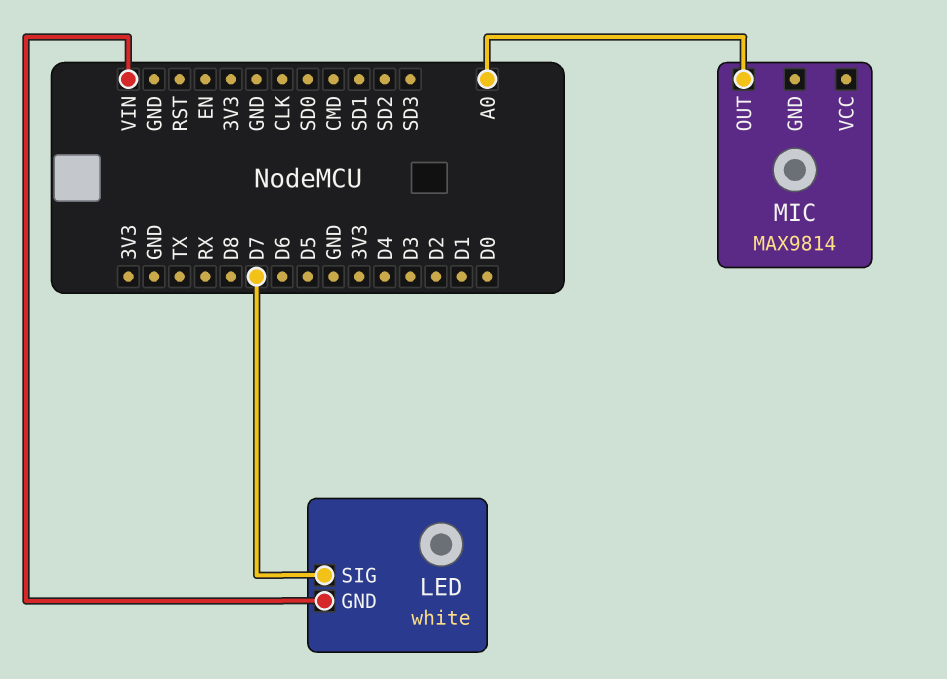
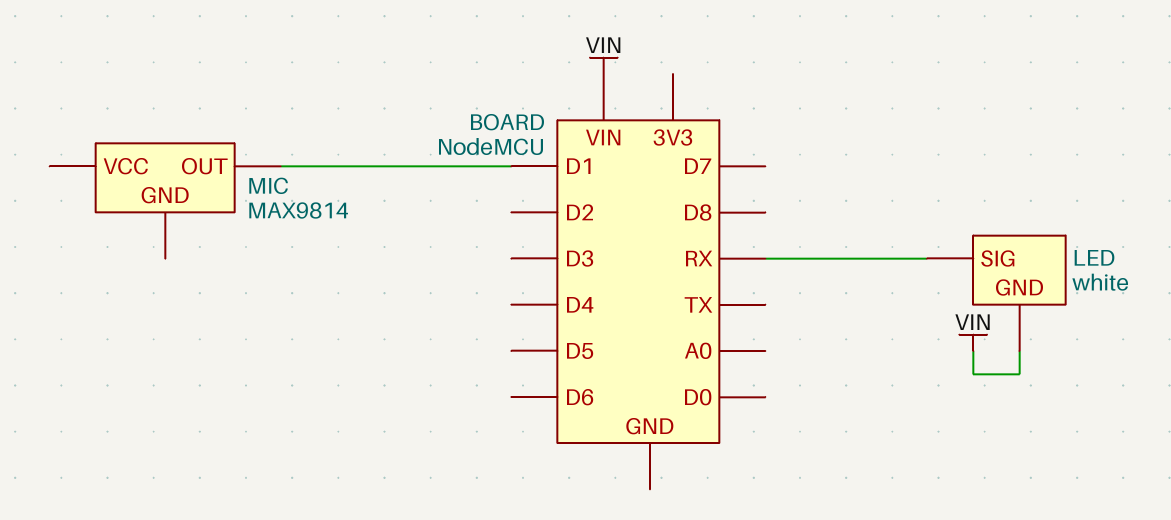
LED pin SIG: D7 -> RX
MIC pin OUT: A0 -> D1

